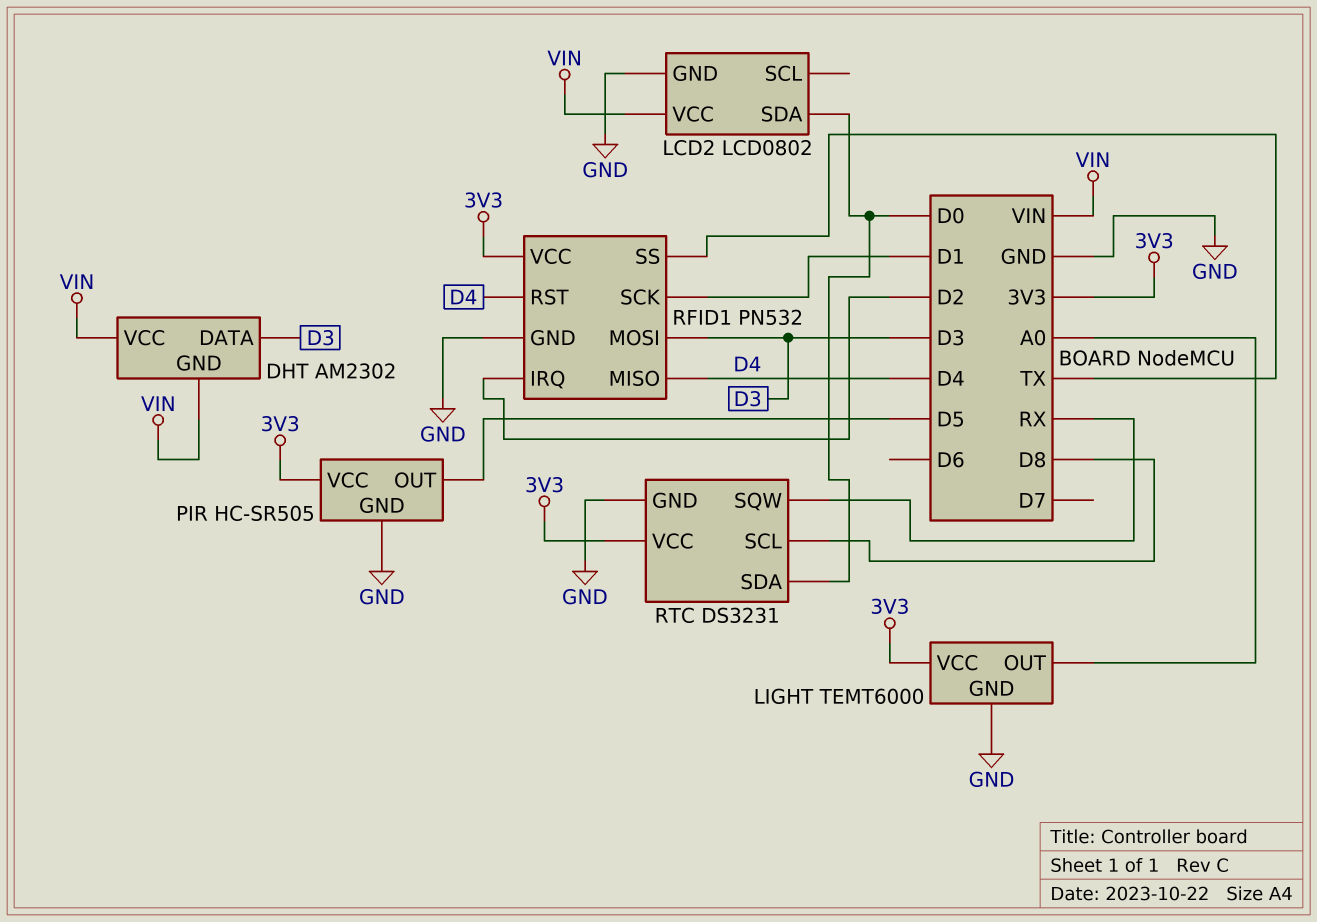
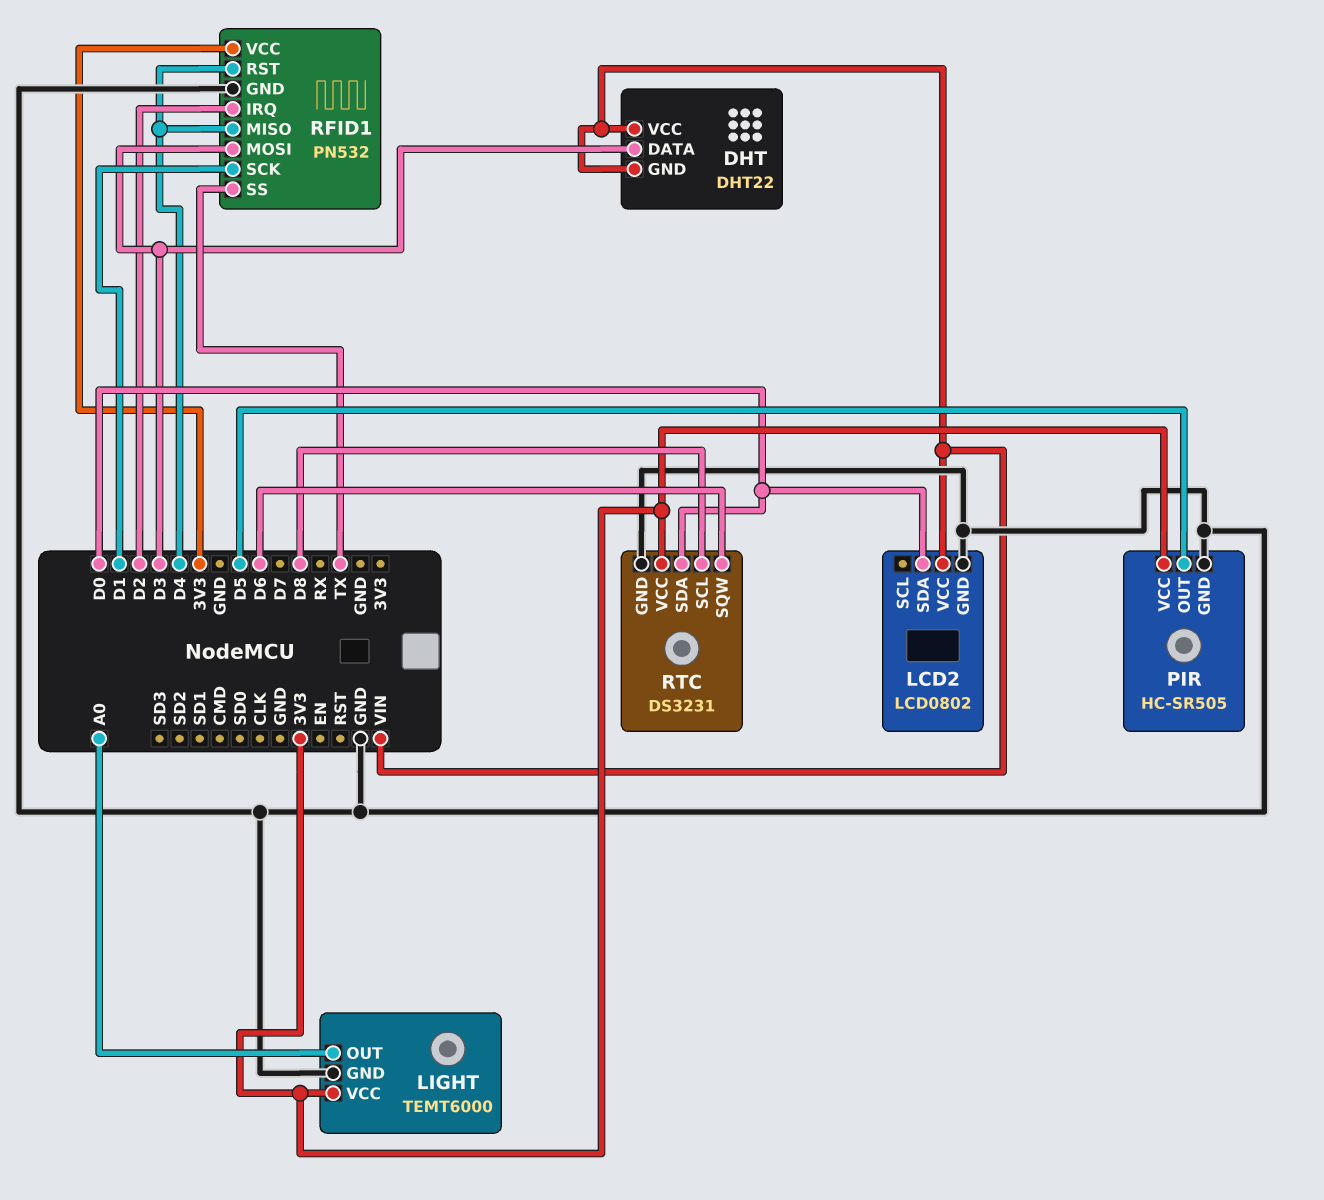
DHT: AM2302 -> DHT22
RTC pin SQW: RX -> D6

